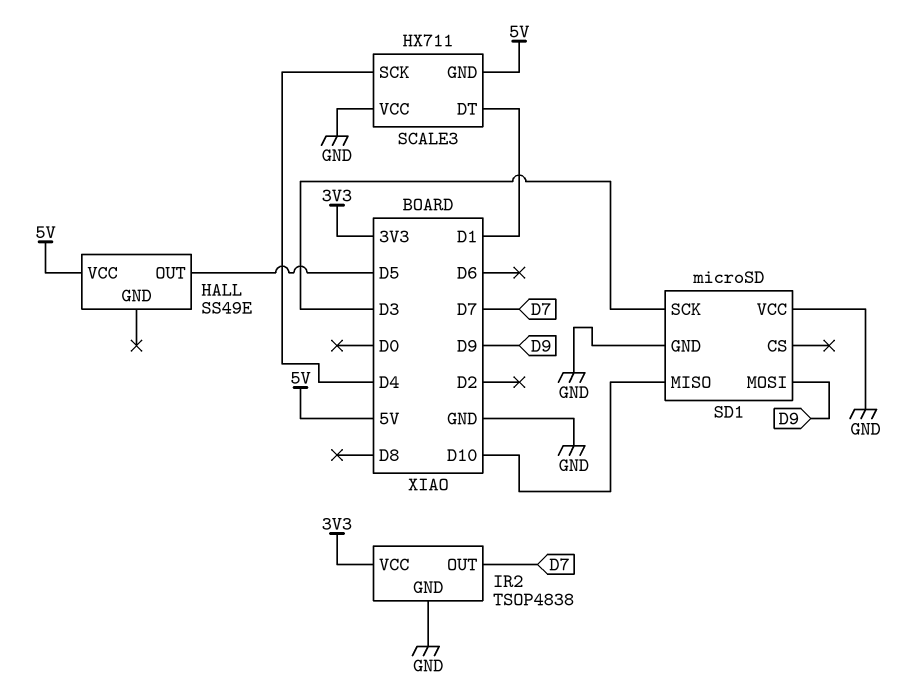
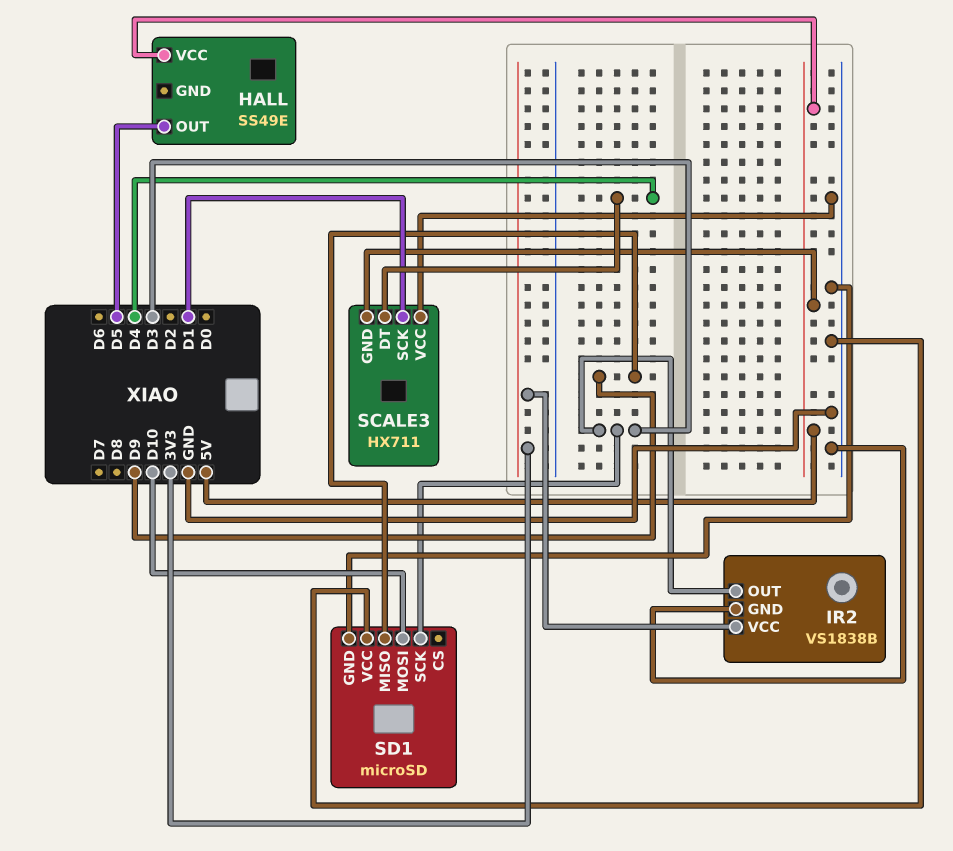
IR2: TSOP4838 -> VS1838B
IR2 pin OUT: D7 -> D3
SCALE3 pin DT: D1 -> D4
SCALE3 pin SCK: D4 -> D1
SD1 pin MISO: D10 -> D9
SD1 pin MOSI: D9 -> D10

